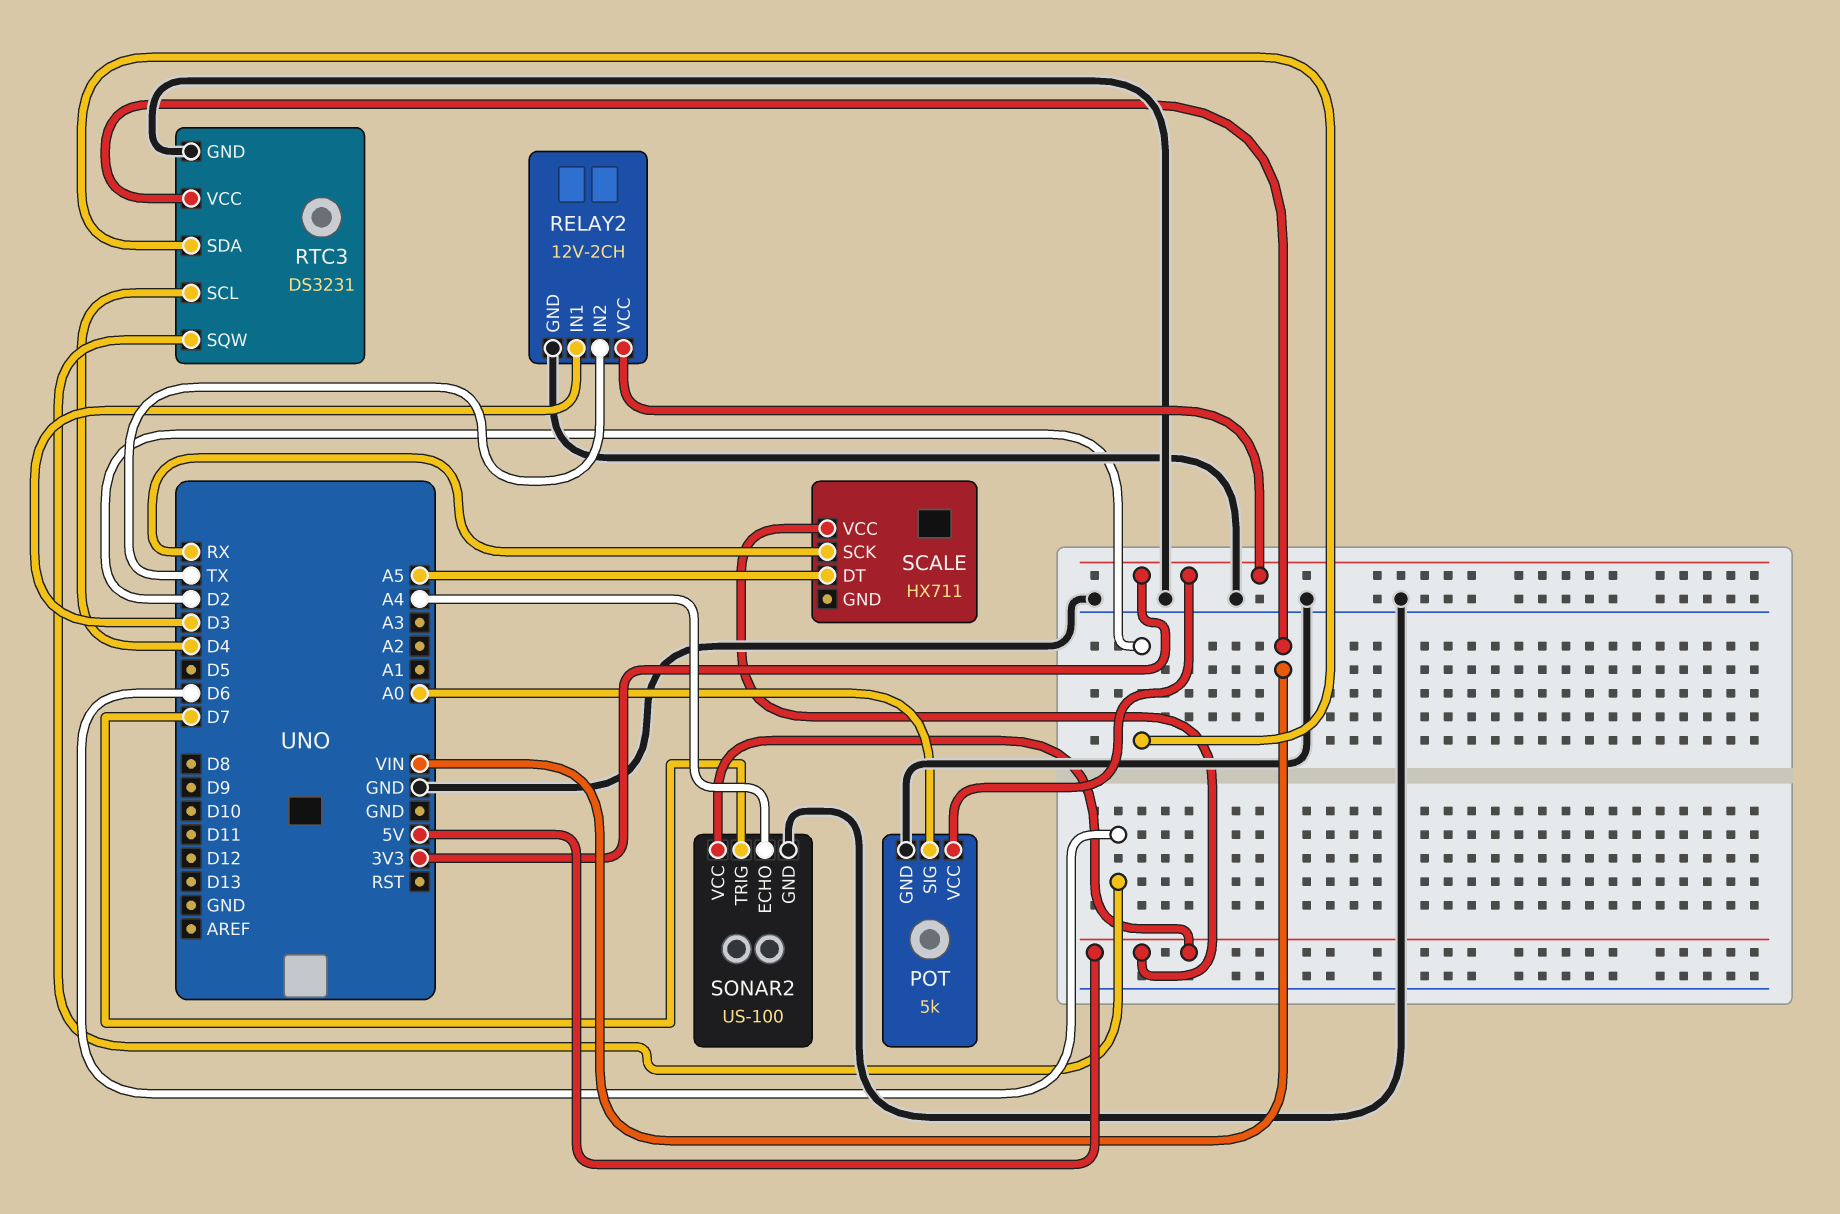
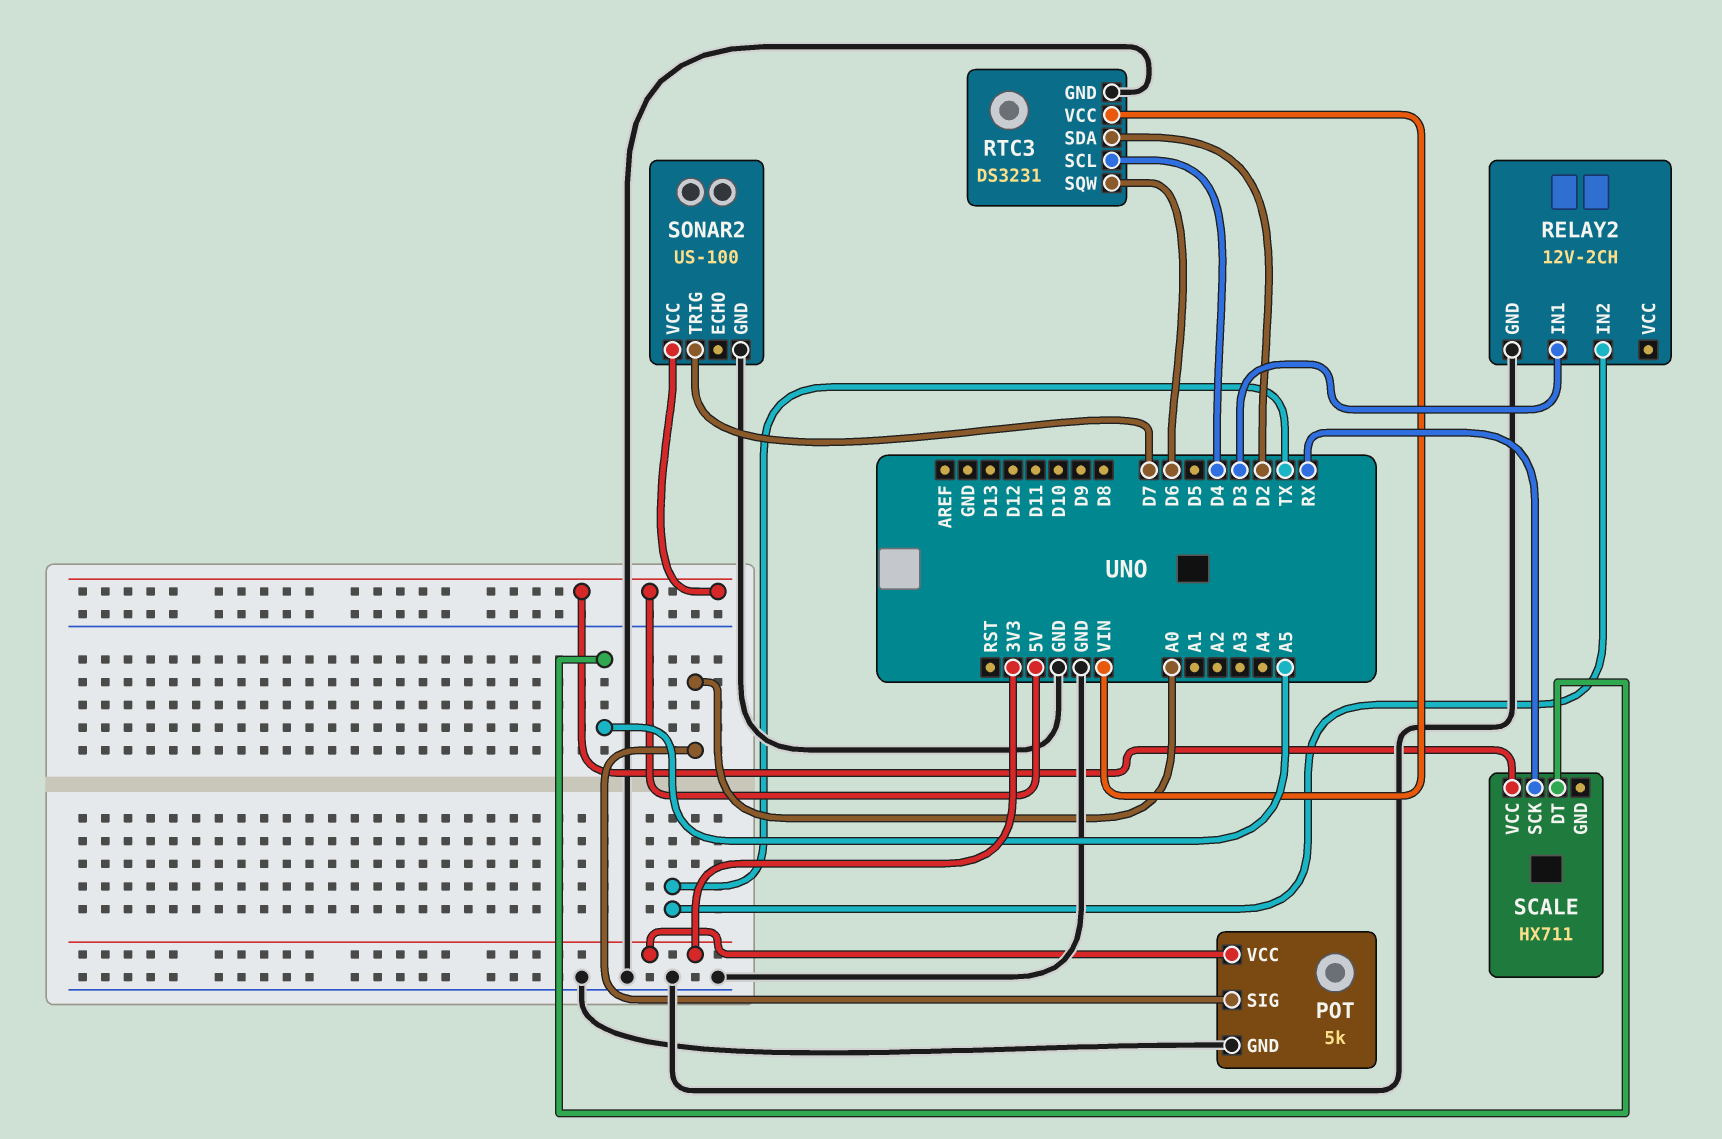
RELAY2 pin VCC: 3V3 -> none
SONAR2 pin ECHO: A4 -> none

